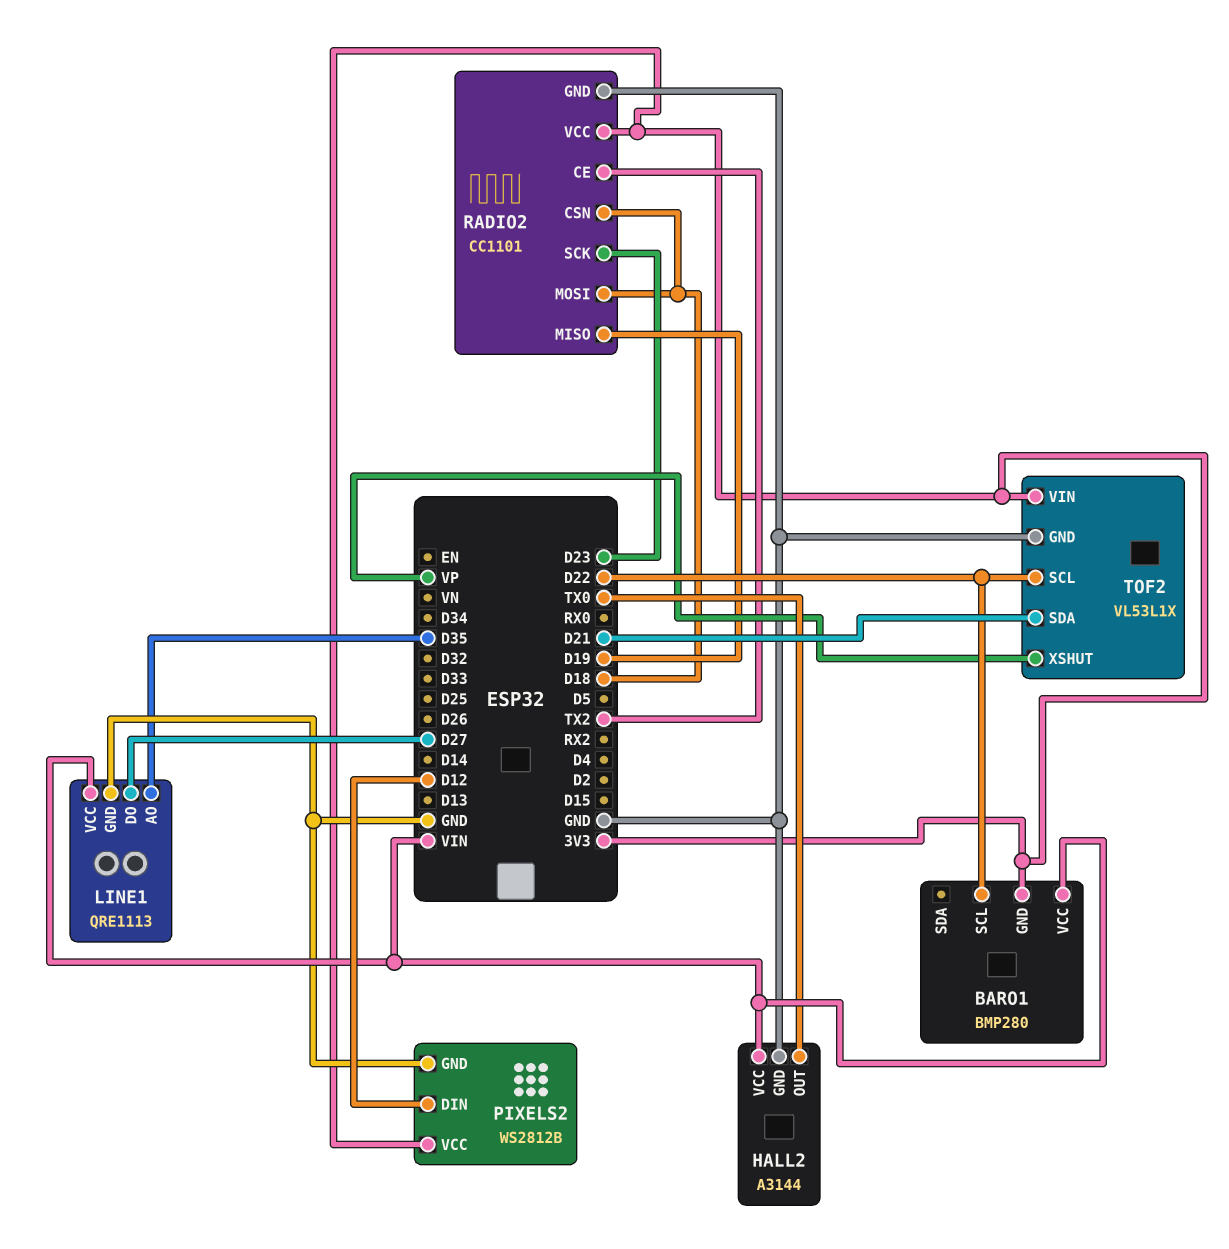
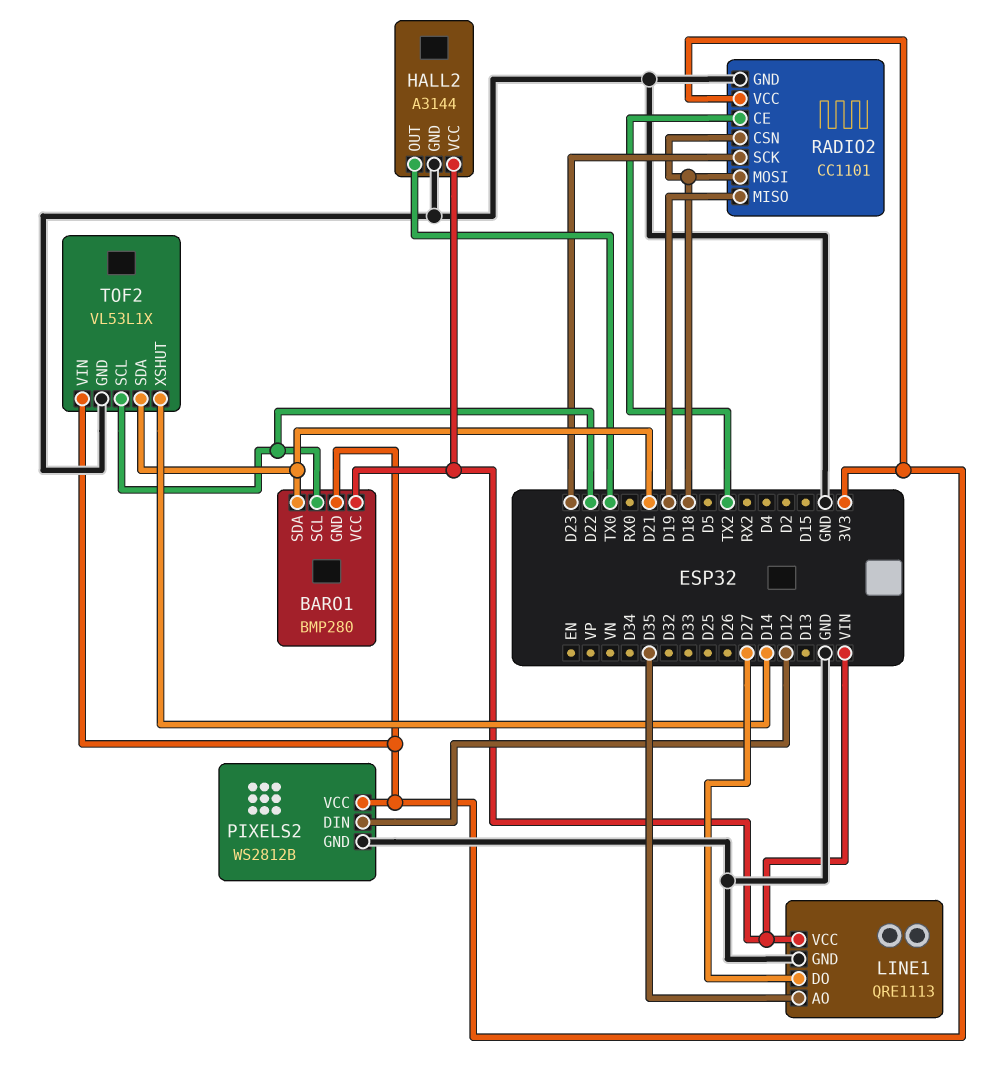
BARO1 pin SDA: none -> D21
TOF2 pin XSHUT: VP -> D14

